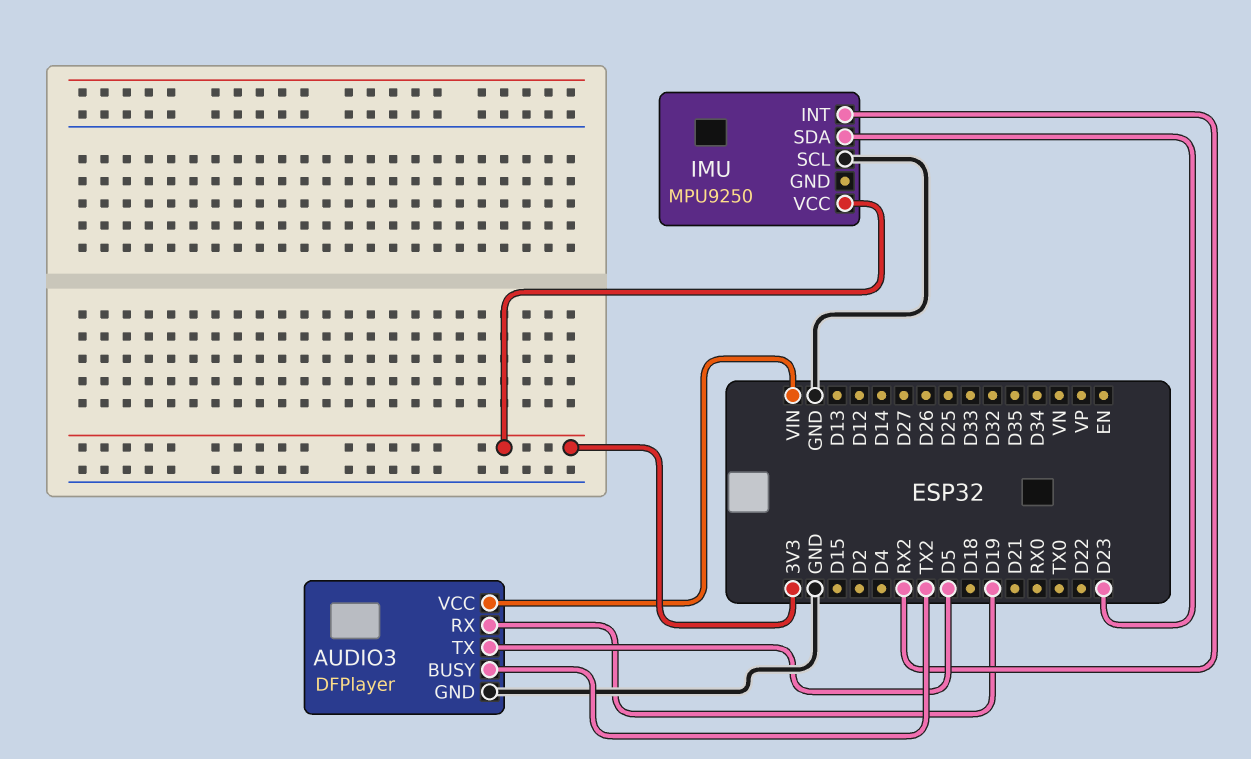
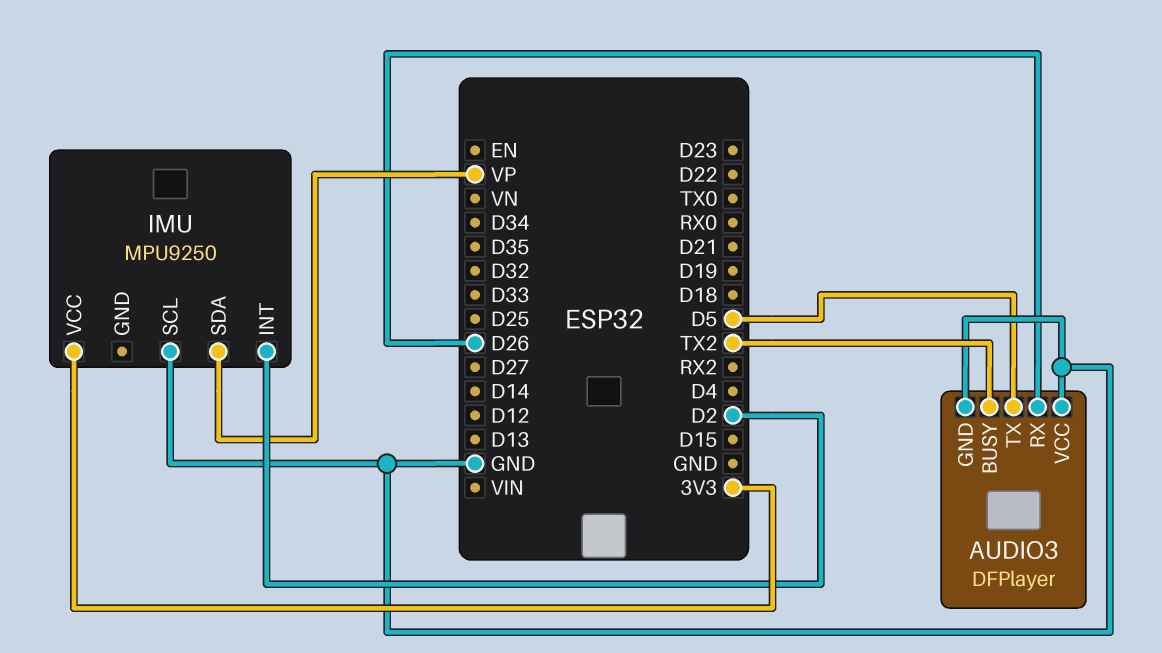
AUDIO3 pin RX: D19 -> D26
AUDIO3 pin VCC: VIN -> GND
IMU pin INT: RX2 -> D2
IMU pin SDA: D23 -> VP

